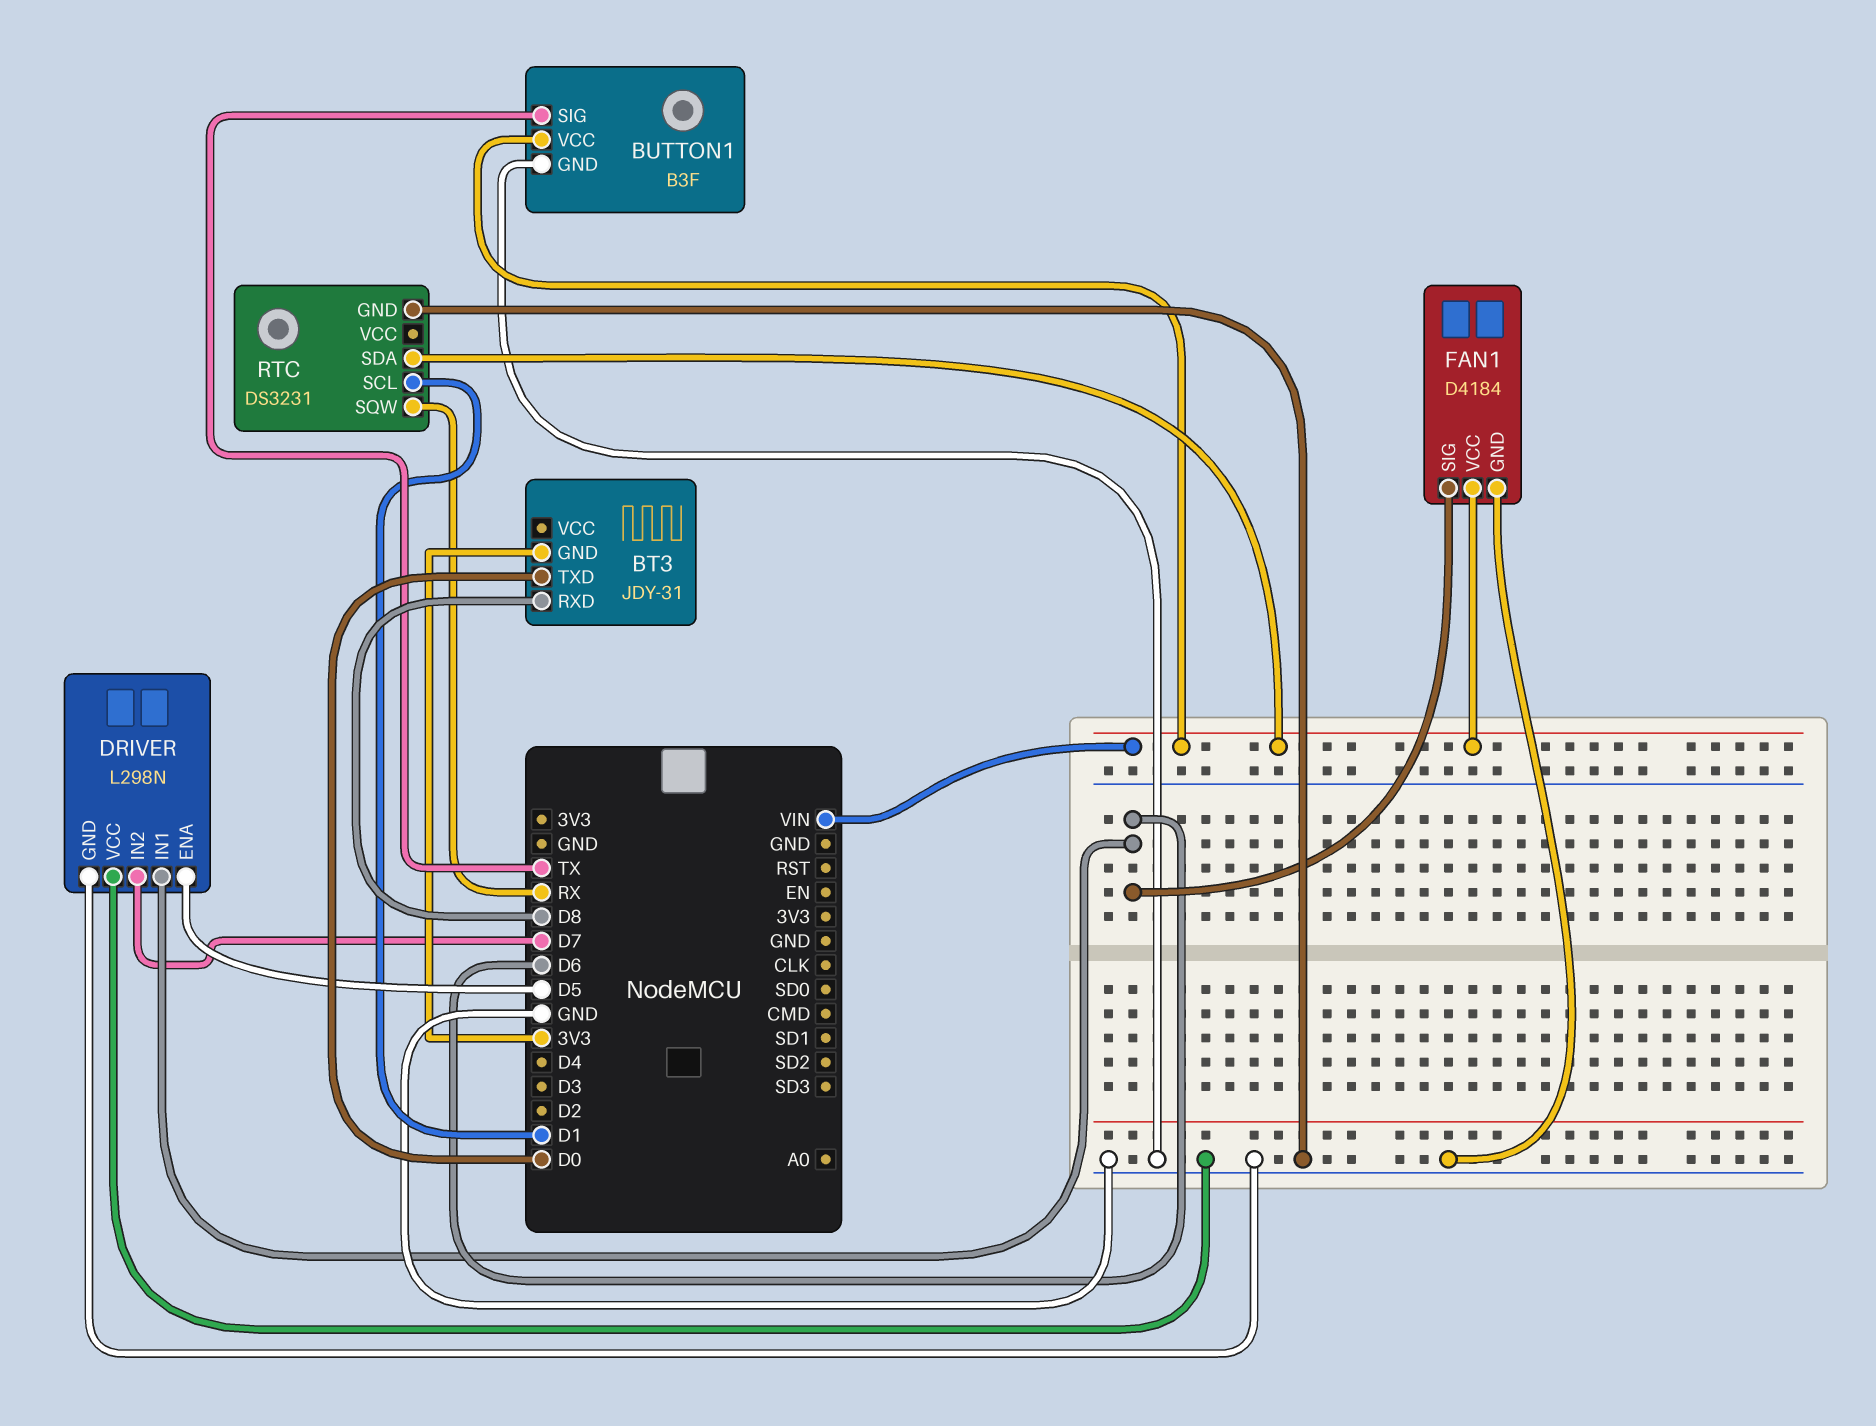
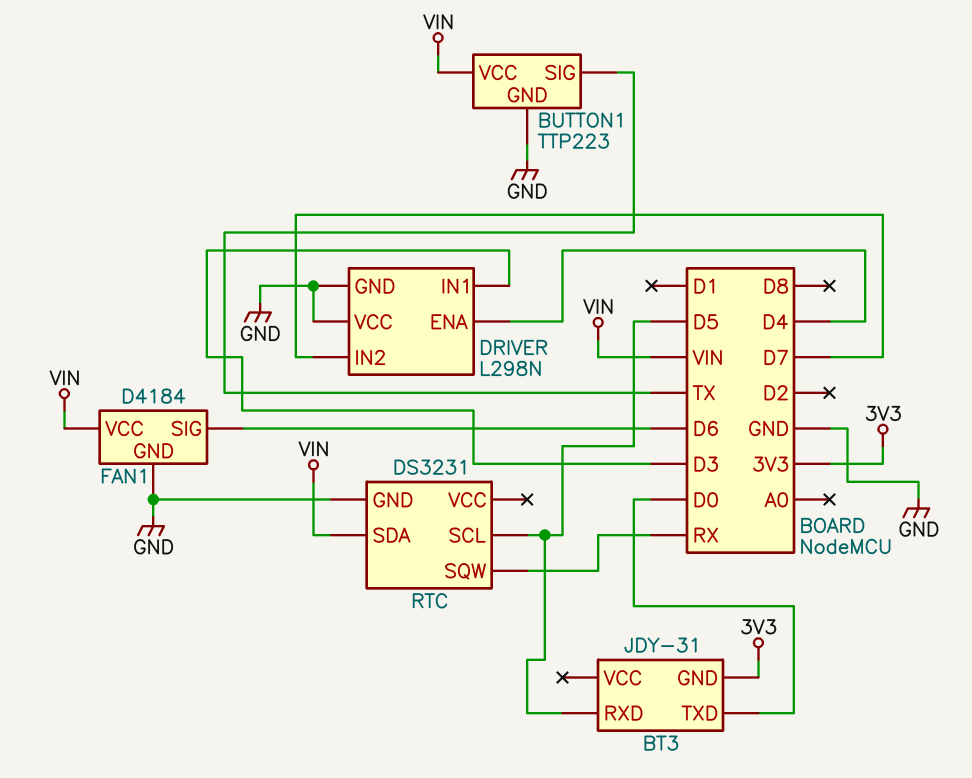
BT3 pin RXD: D8 -> D5
BUTTON1: B3F -> TTP223
DRIVER pin ENA: D5 -> D4
DRIVER pin IN1: D6 -> D3
RTC pin SCL: D1 -> D5

